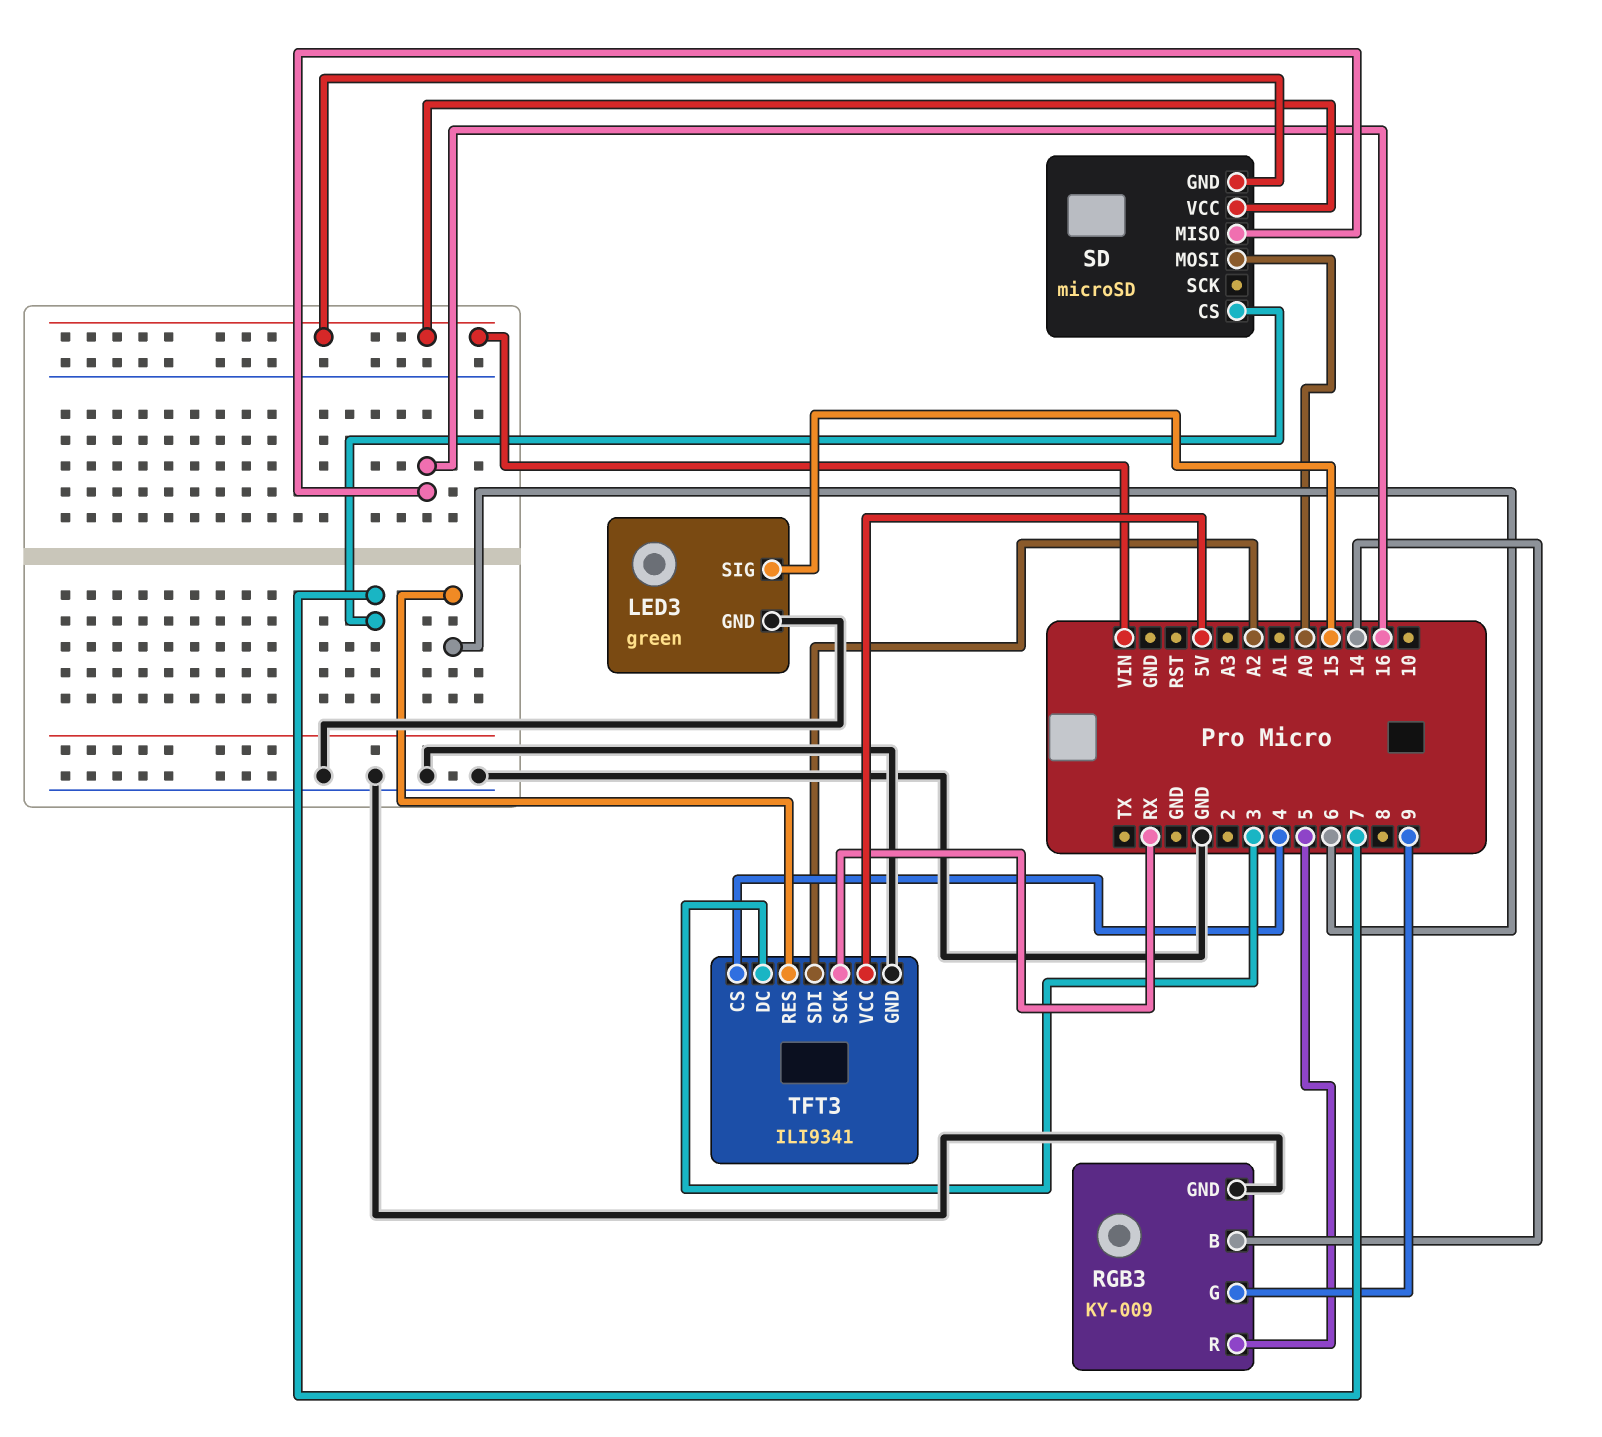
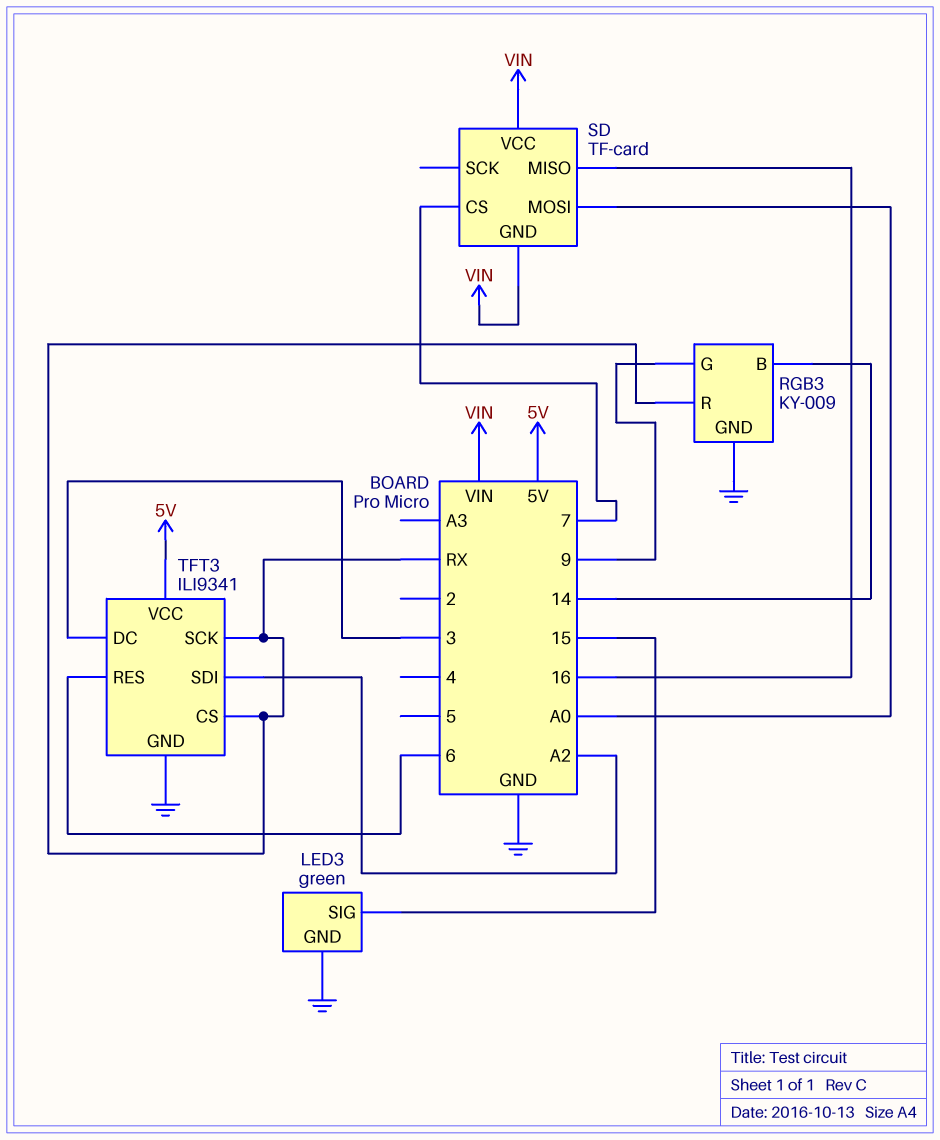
RGB3 pin R: 5 -> RX
SD: microSD -> TF-card
TFT3 pin CS: 4 -> RX

